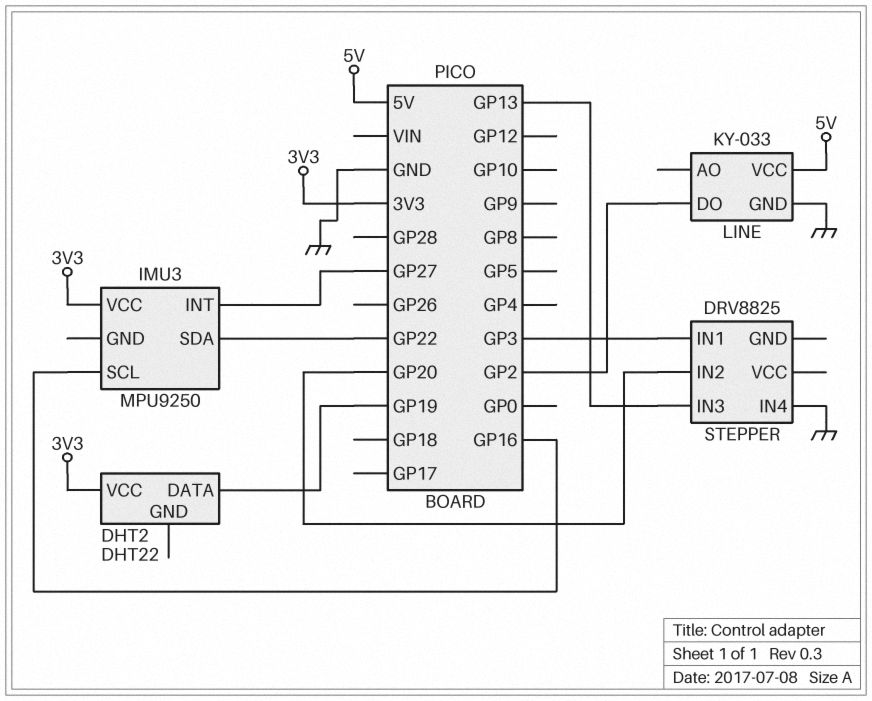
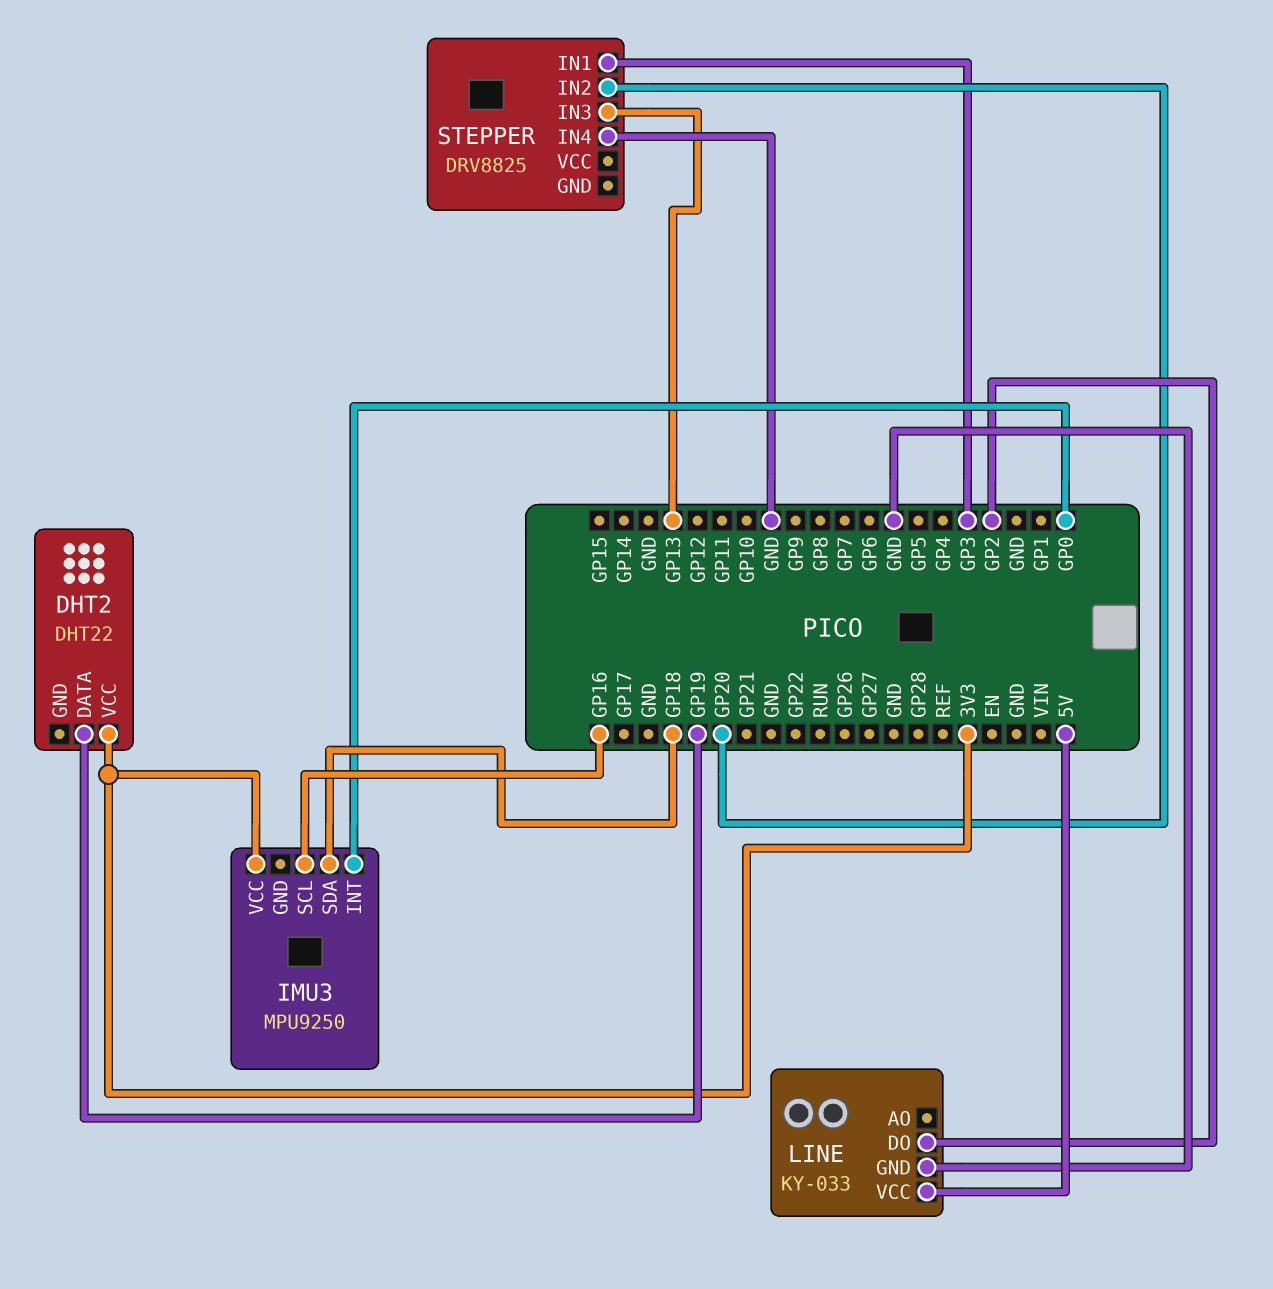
IMU3 pin INT: GP27 -> GP0
IMU3 pin SDA: GP22 -> GP18

